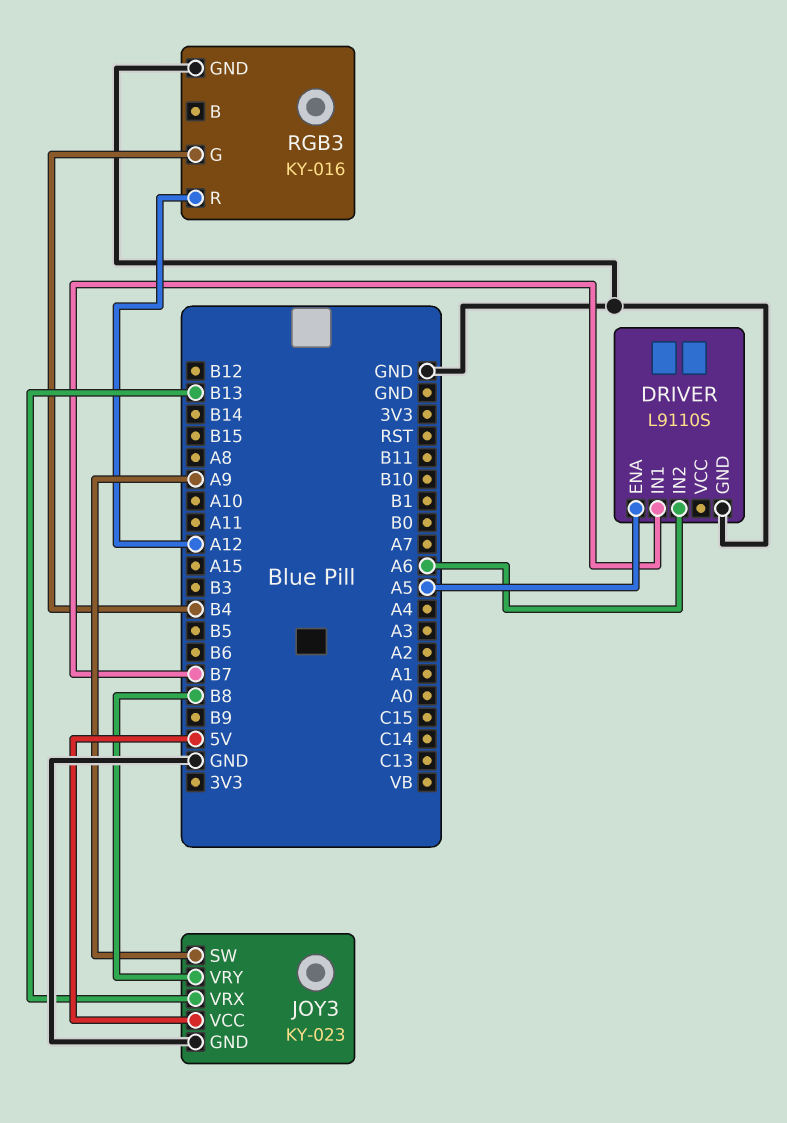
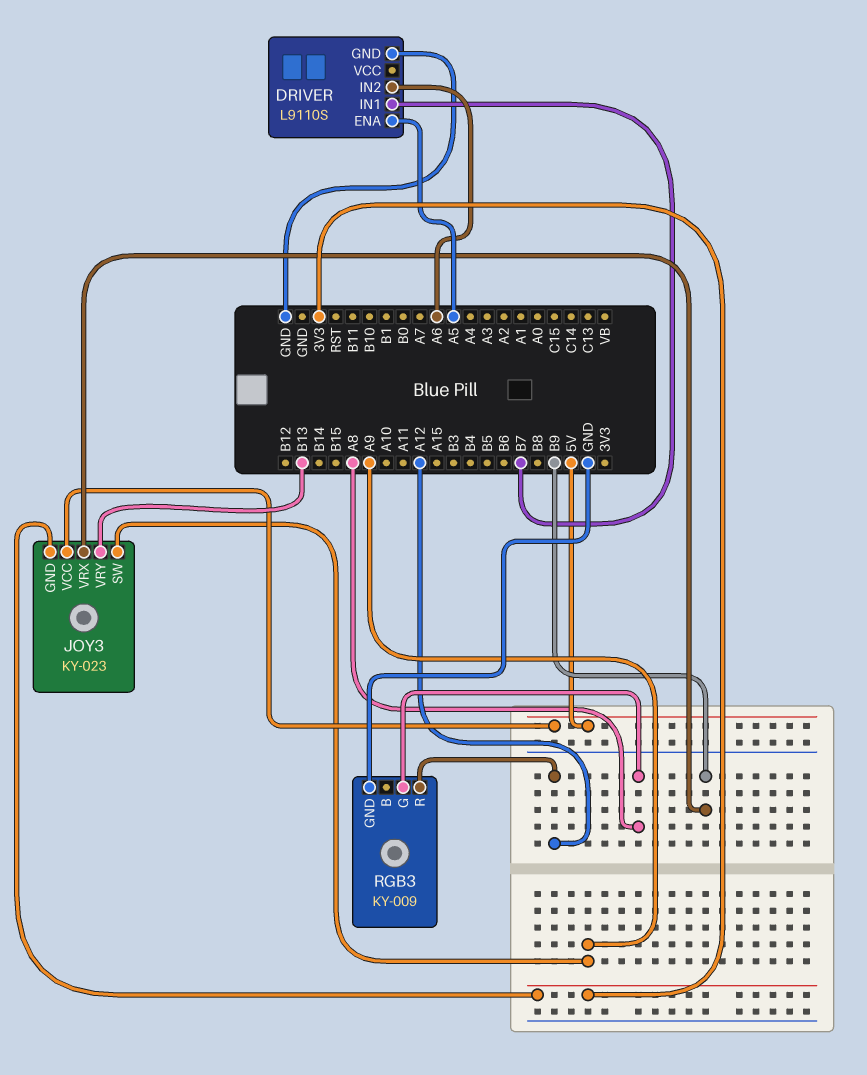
JOY3 pin GND: GND -> 3V3
JOY3 pin VRX: B13 -> B9
JOY3 pin VRY: B8 -> B13
RGB3: KY-016 -> KY-009
RGB3 pin G: B4 -> A8

